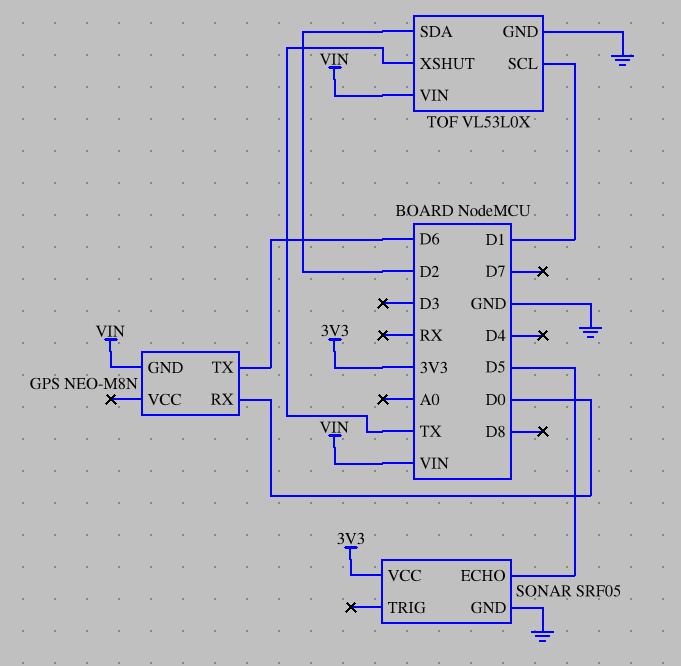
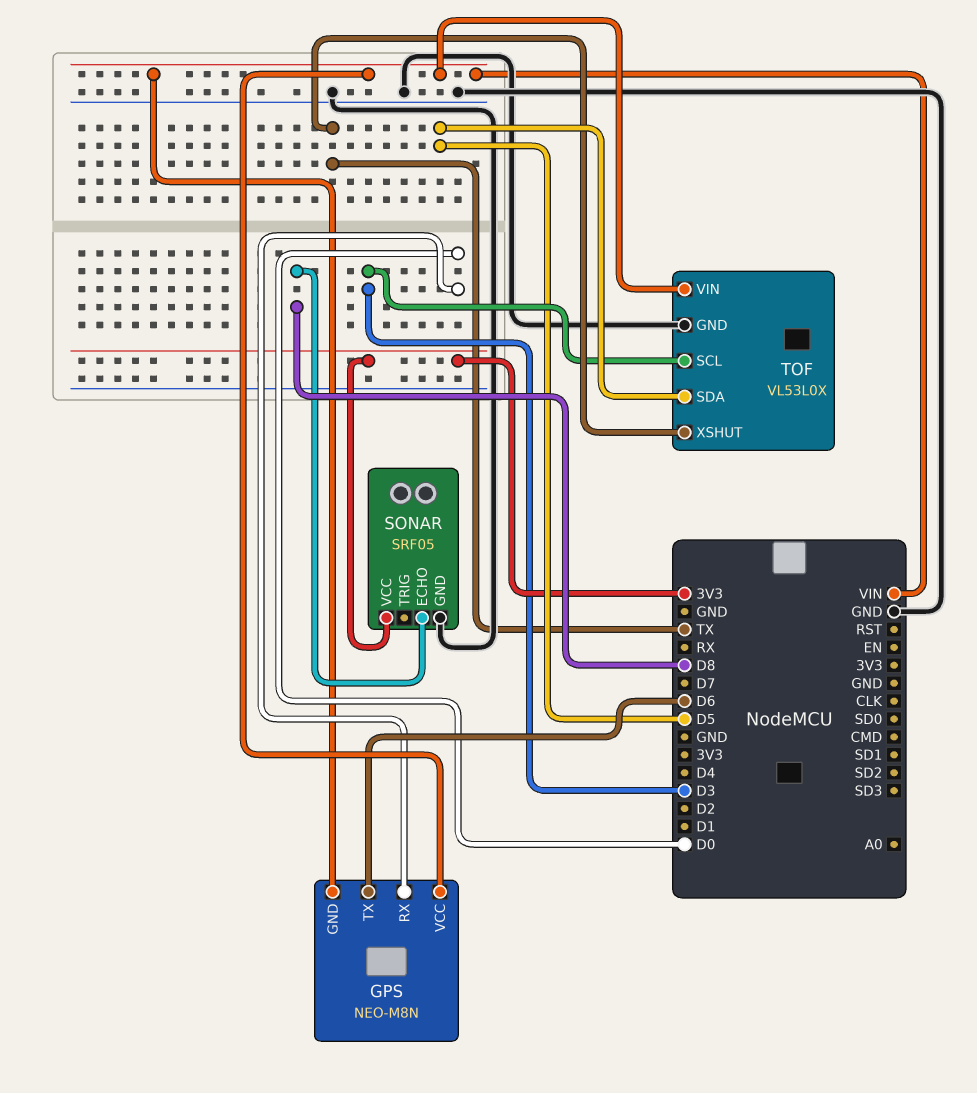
GPS pin VCC: none -> VIN
SONAR pin ECHO: D5 -> D8
TOF pin SCL: D1 -> D3
TOF pin SDA: D2 -> D5

